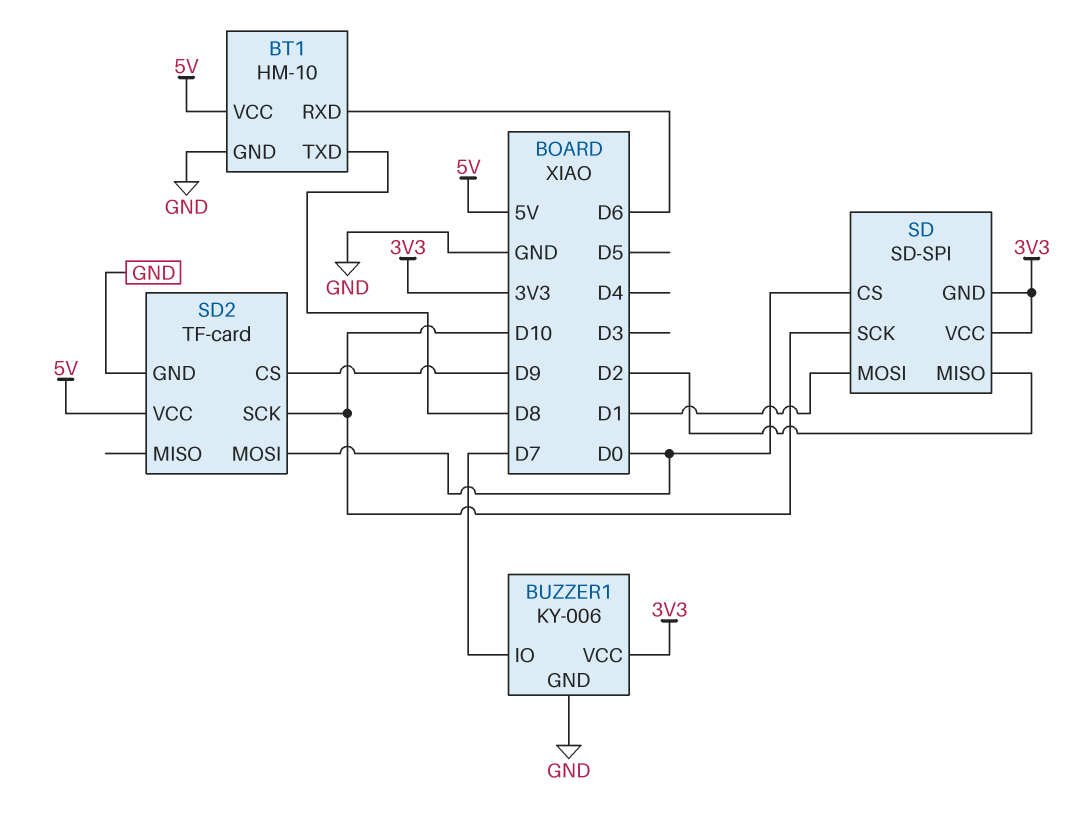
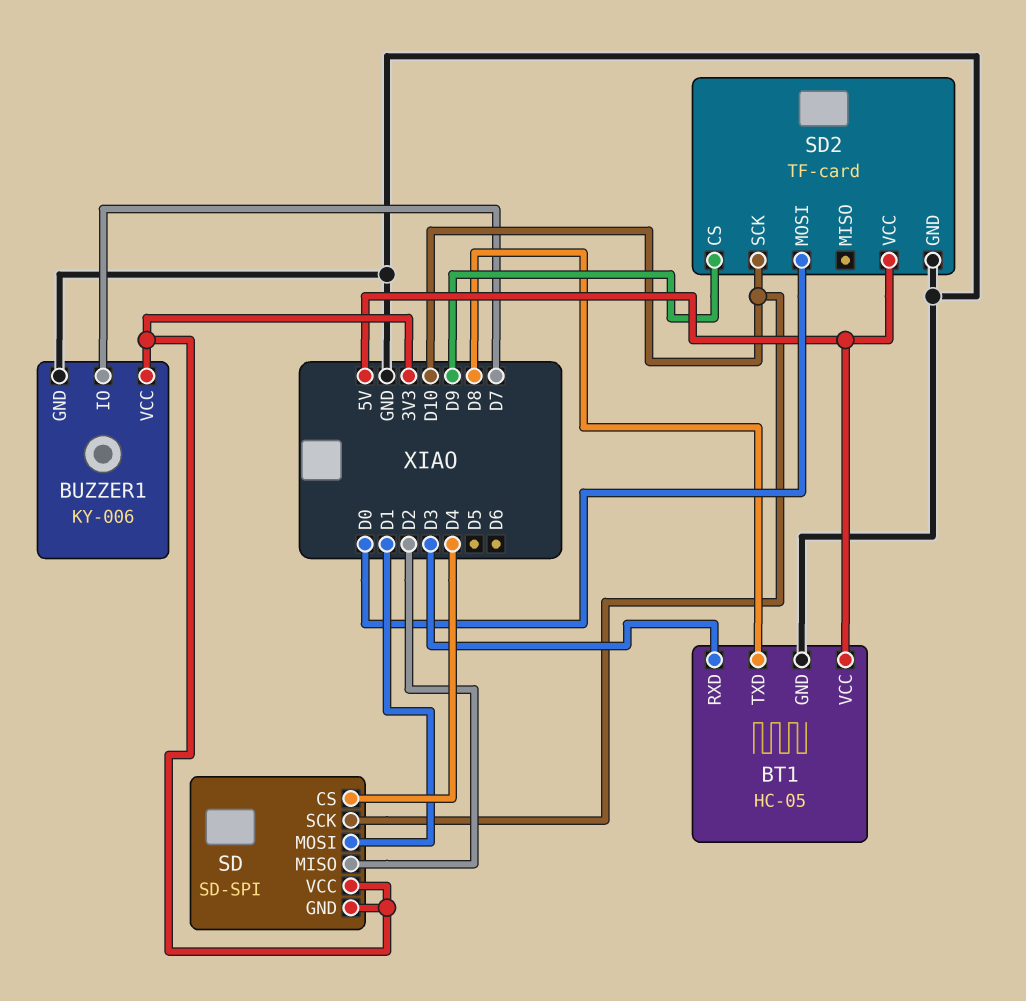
BT1: HM-10 -> HC-05
BT1 pin RXD: D6 -> D3
SD pin CS: D0 -> D4

